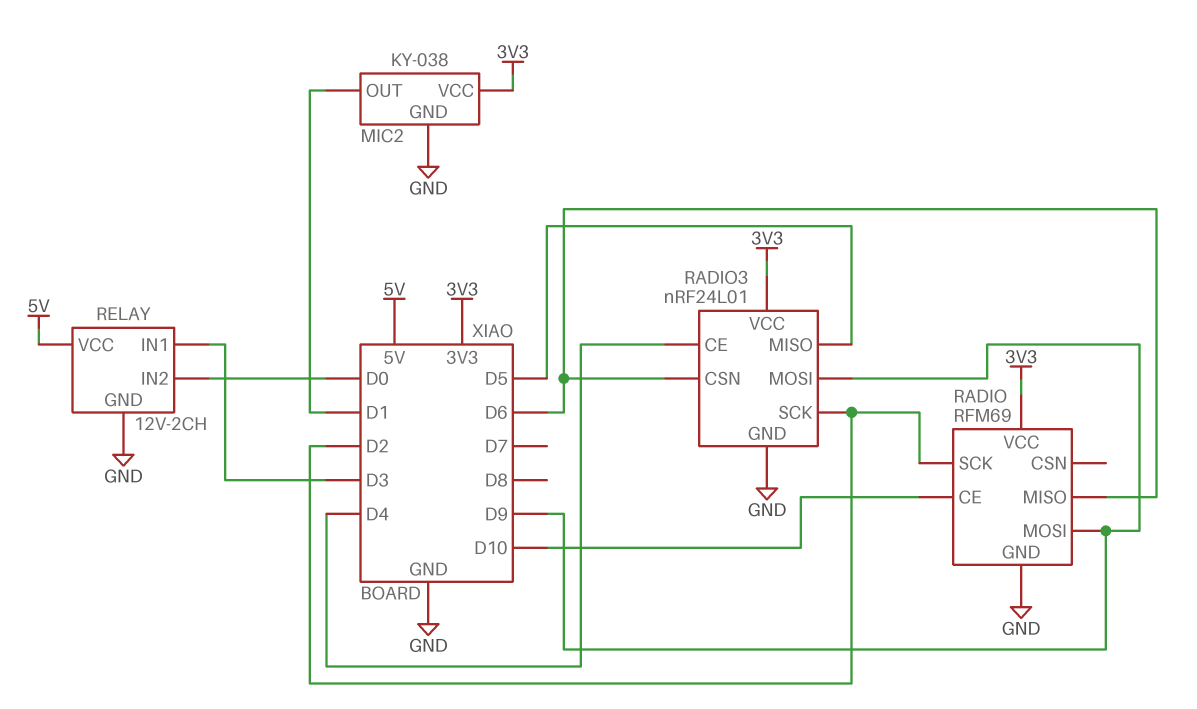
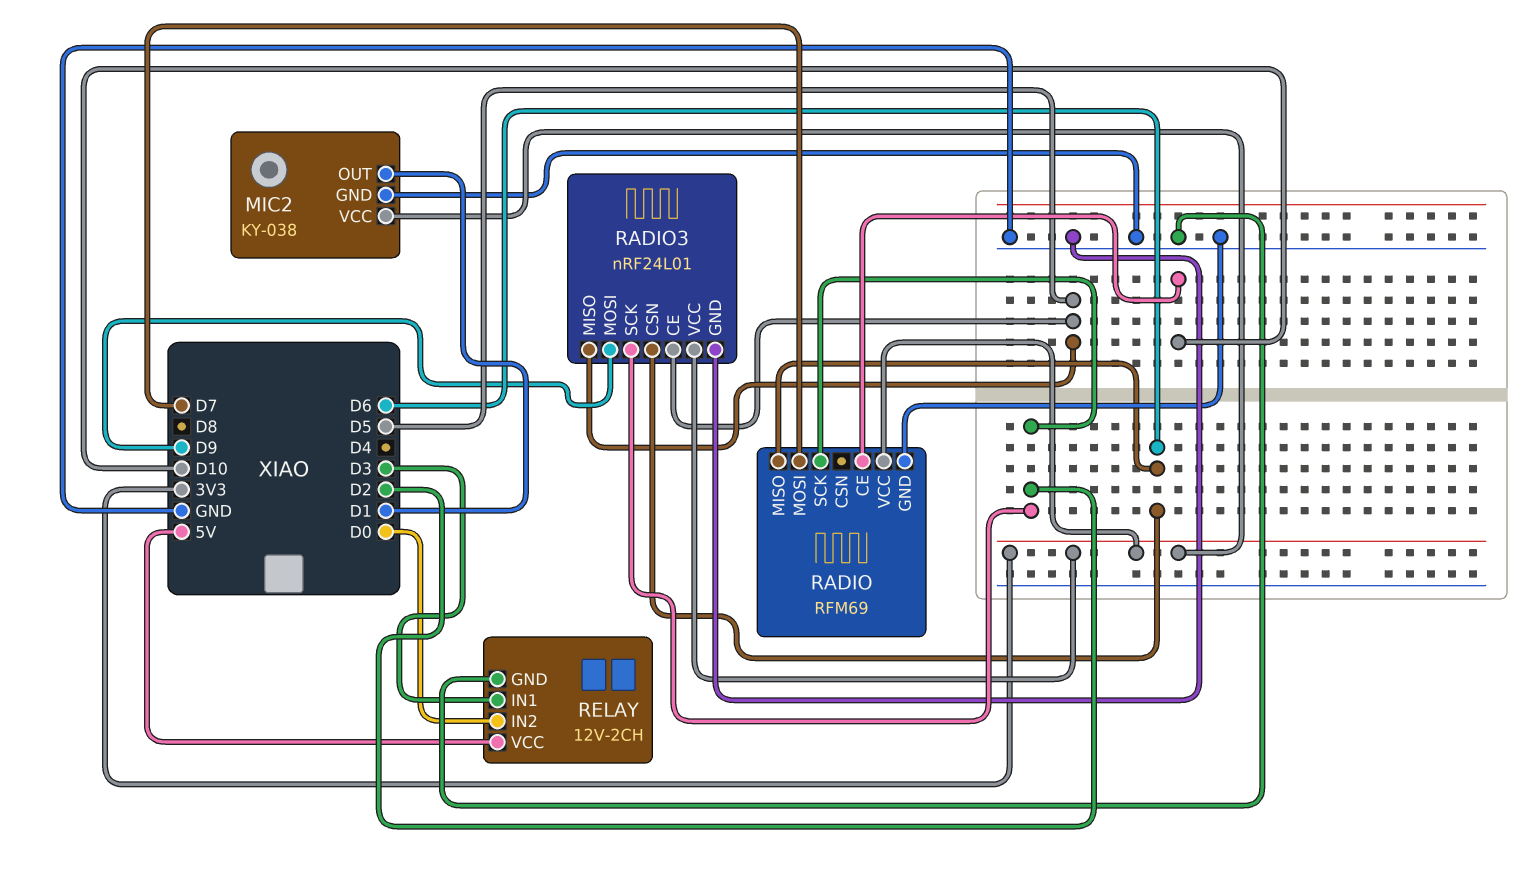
RADIO pin MOSI: D9 -> D7
RADIO3 pin CE: D4 -> D5

